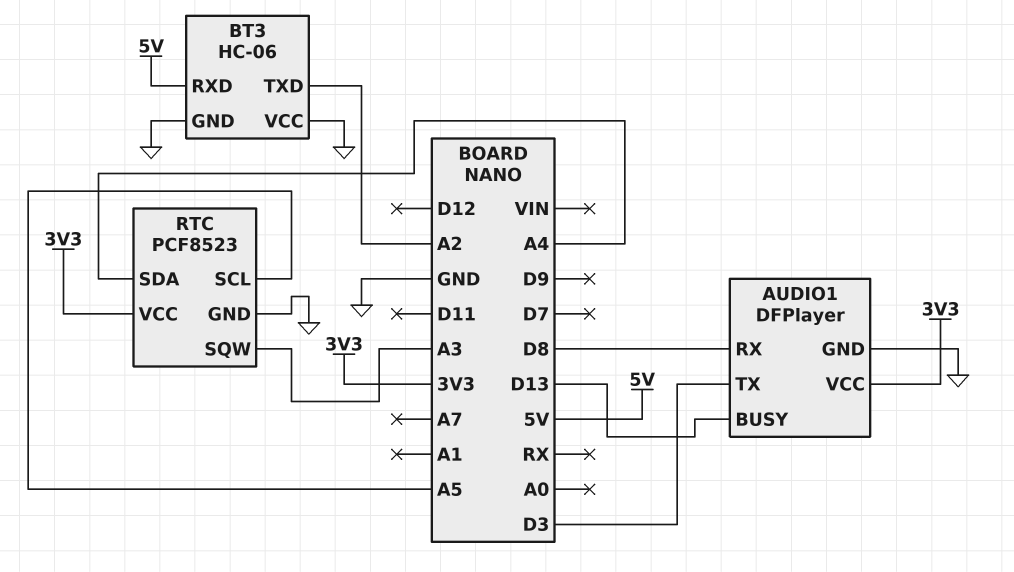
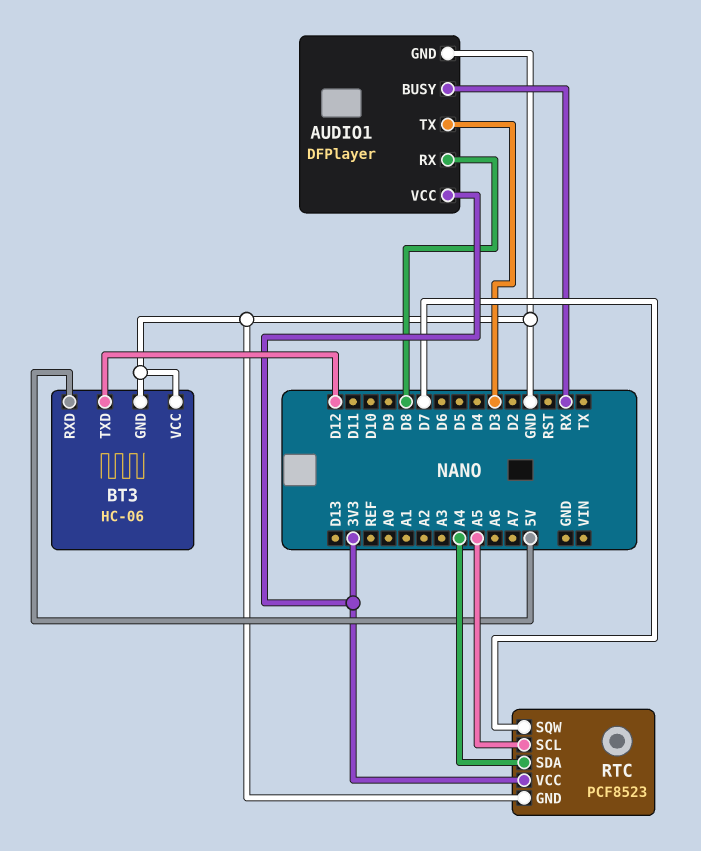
AUDIO1 pin BUSY: D13 -> RX
BT3 pin TXD: A2 -> D12
RTC pin SQW: A3 -> D7

